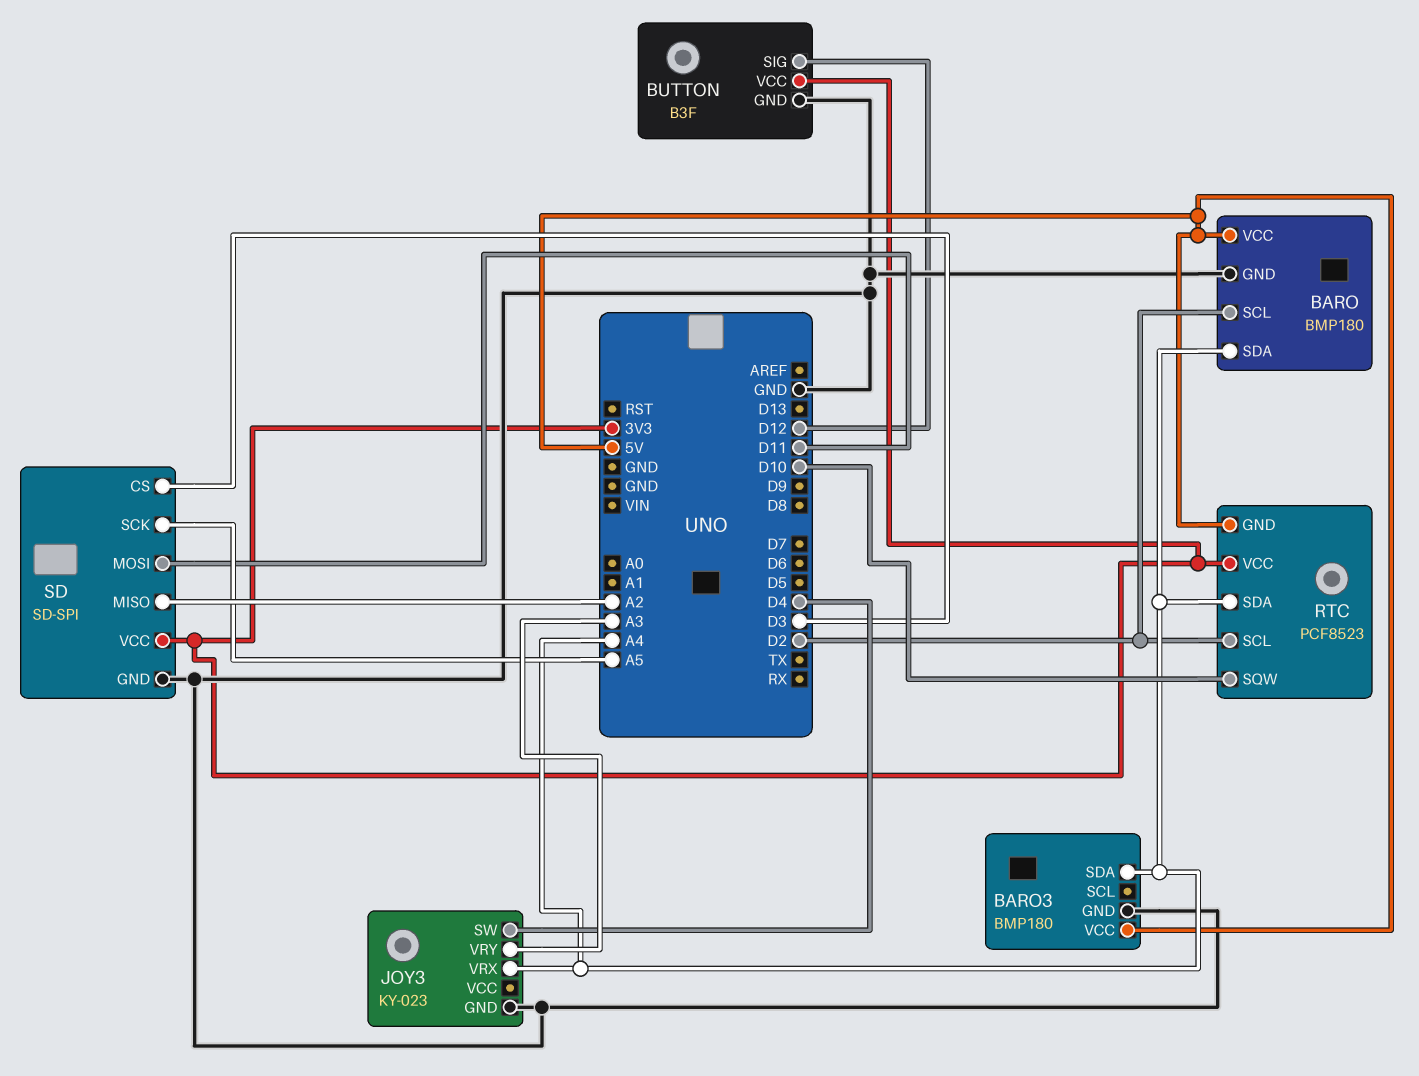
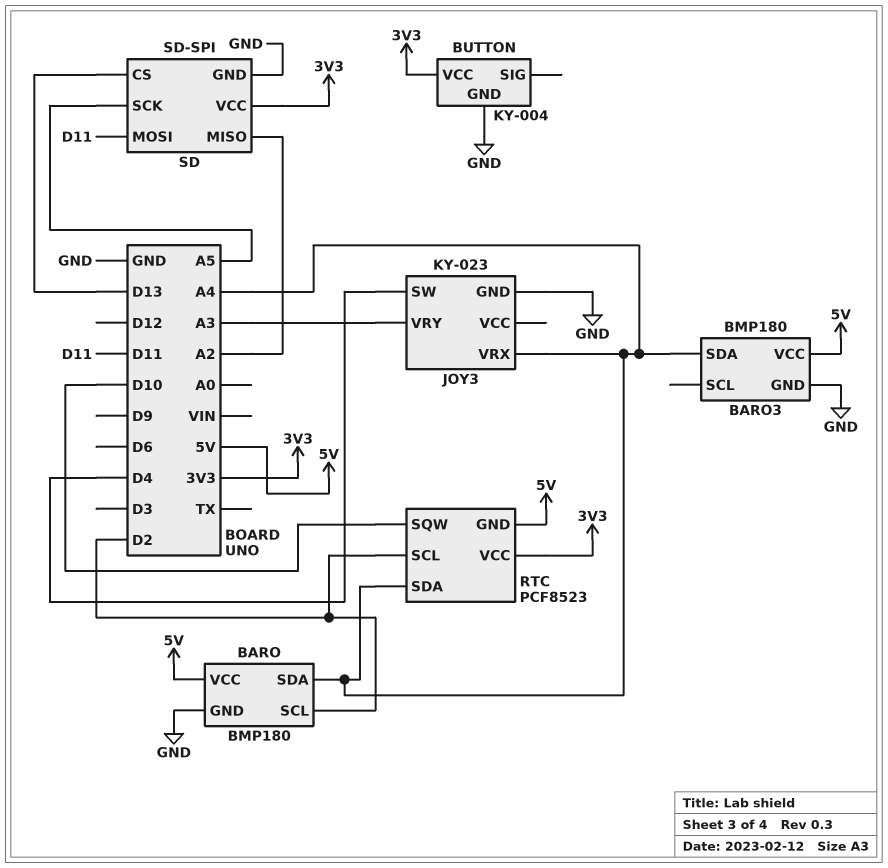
BUTTON: B3F -> KY-004
BUTTON pin SIG: D12 -> none
SD pin CS: D3 -> D13

